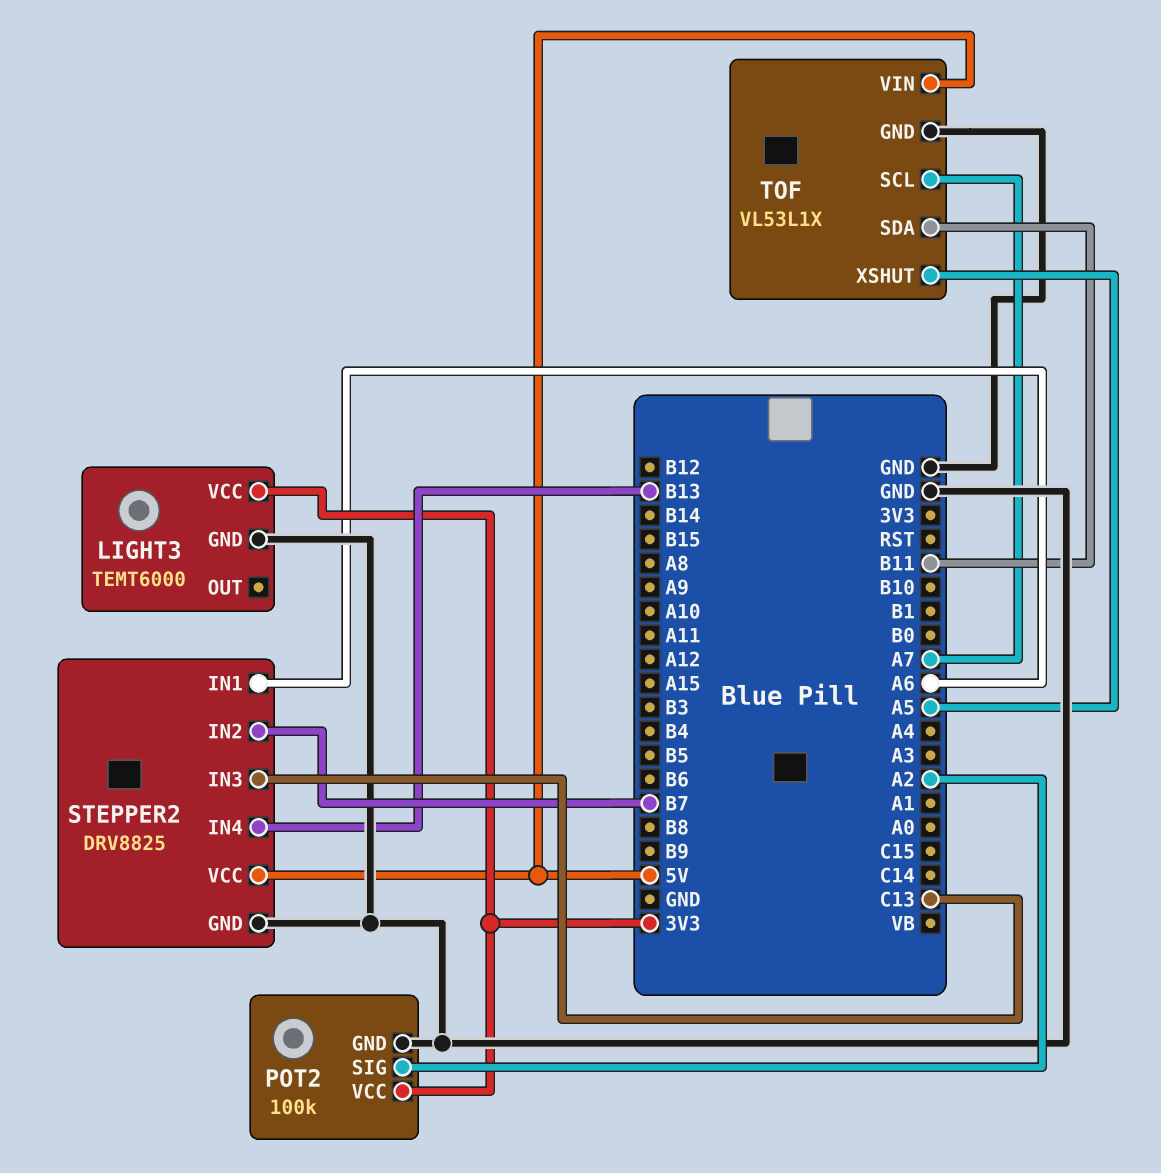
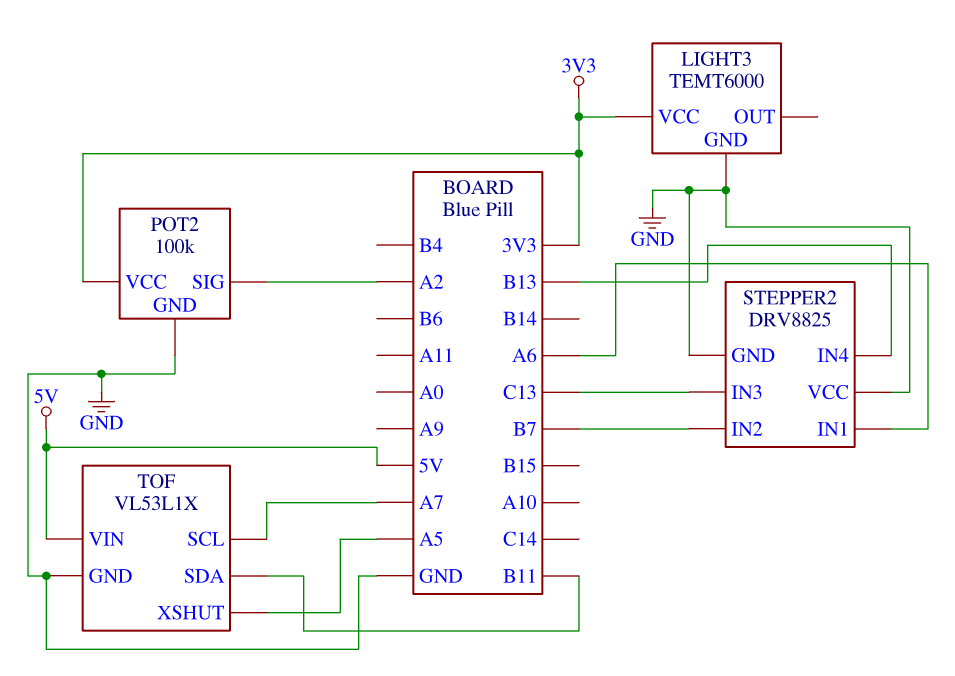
STEPPER2 pin VCC: 5V -> GND

